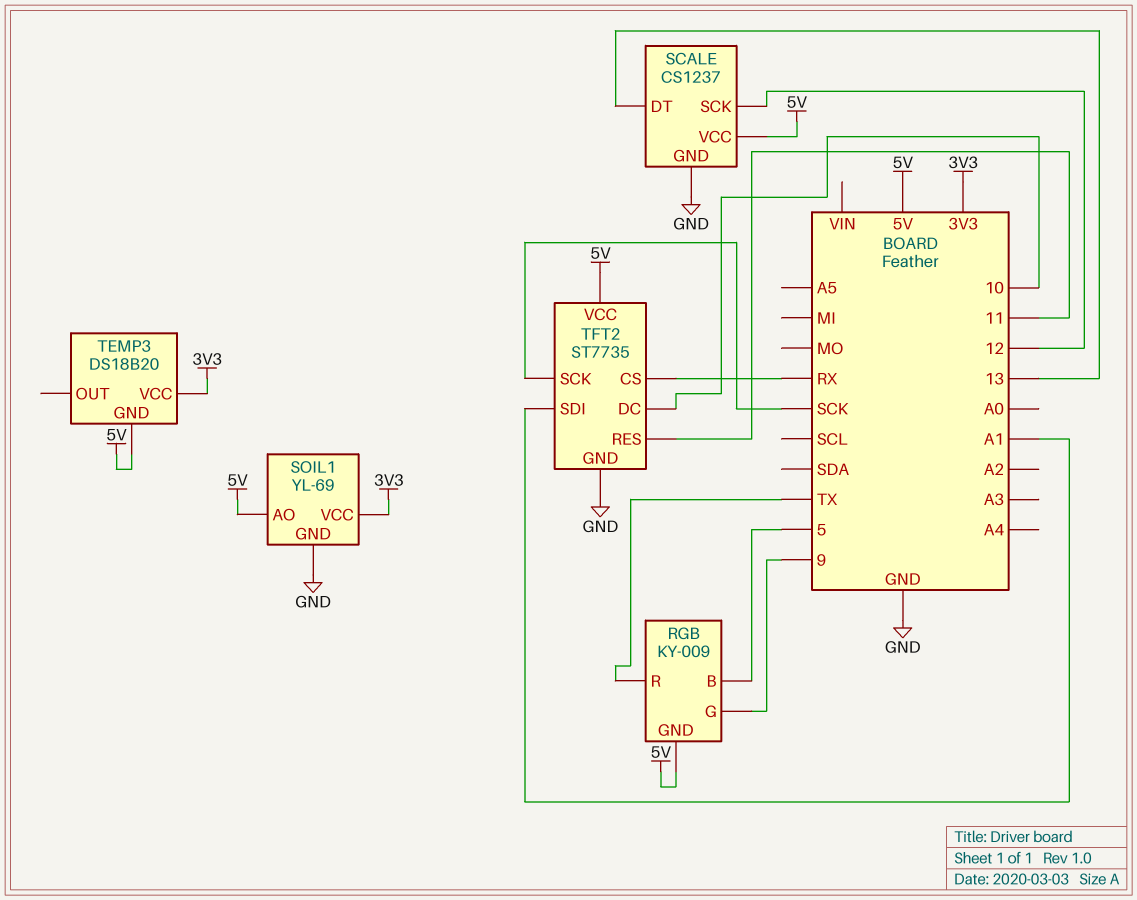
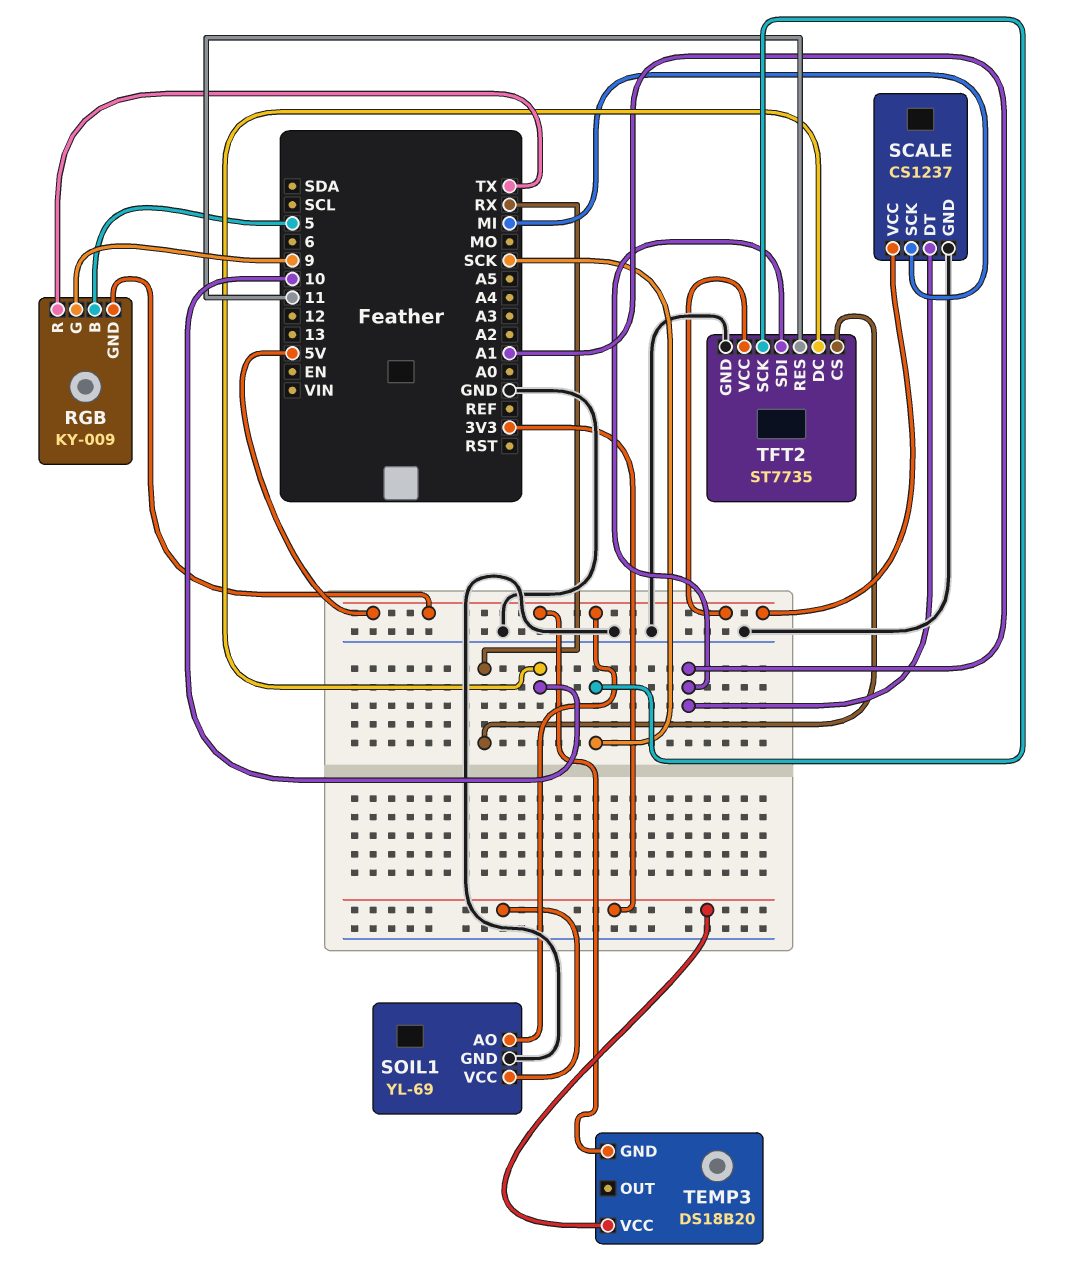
SCALE pin DT: 13 -> A1
SCALE pin SCK: 12 -> MI

